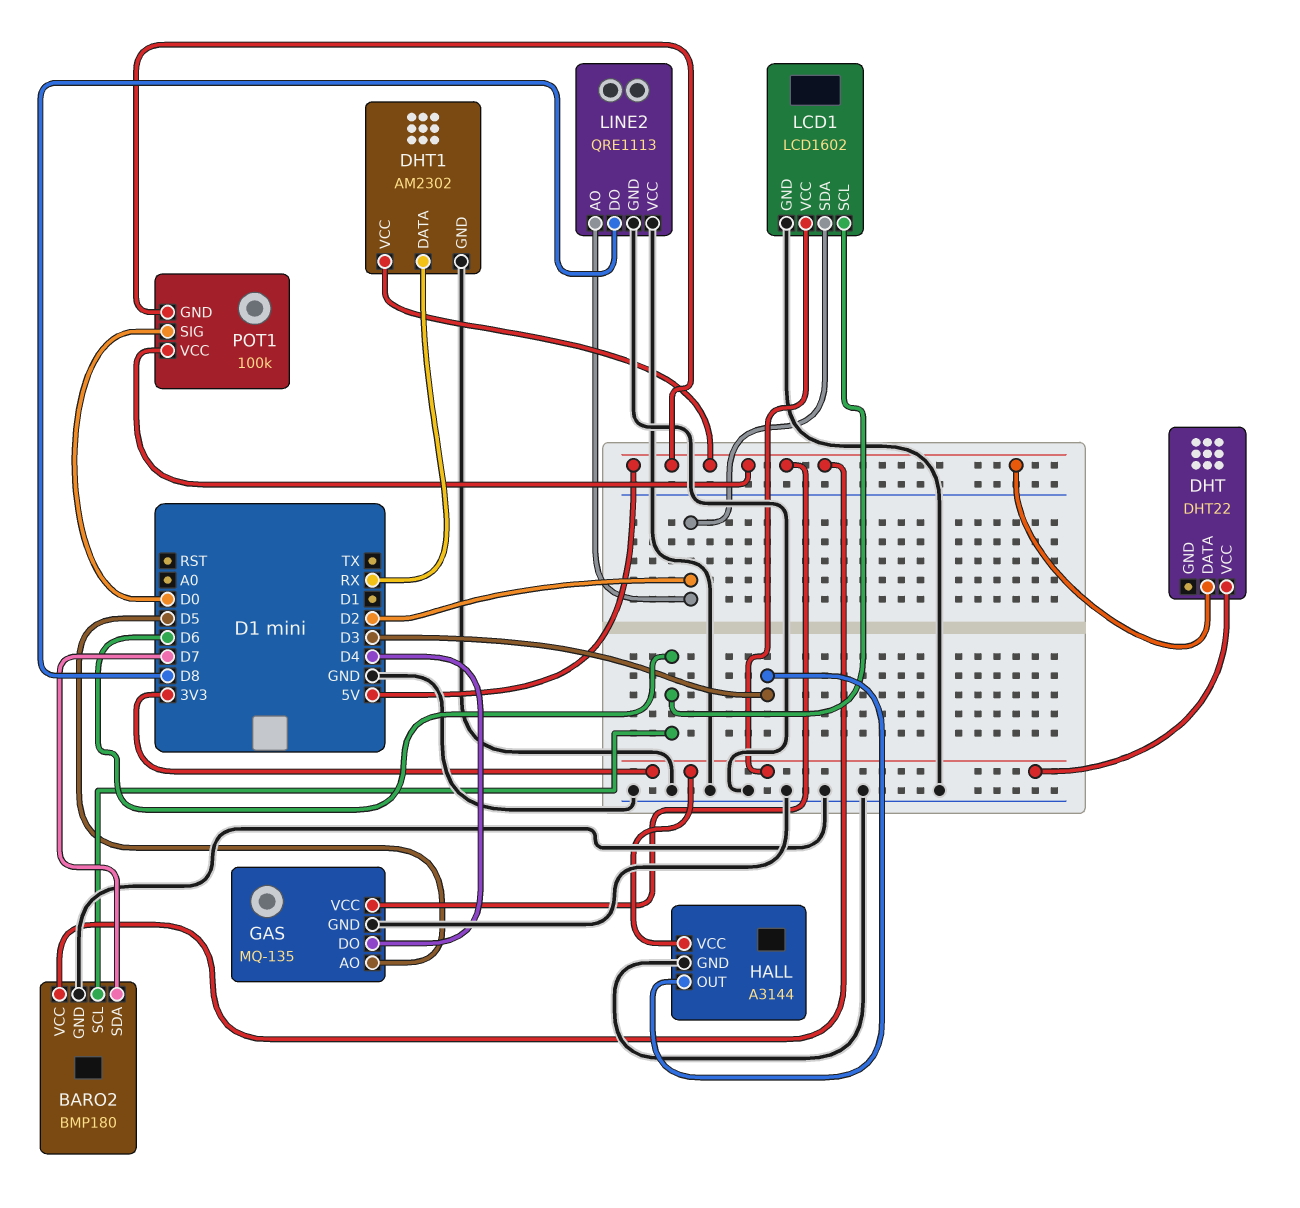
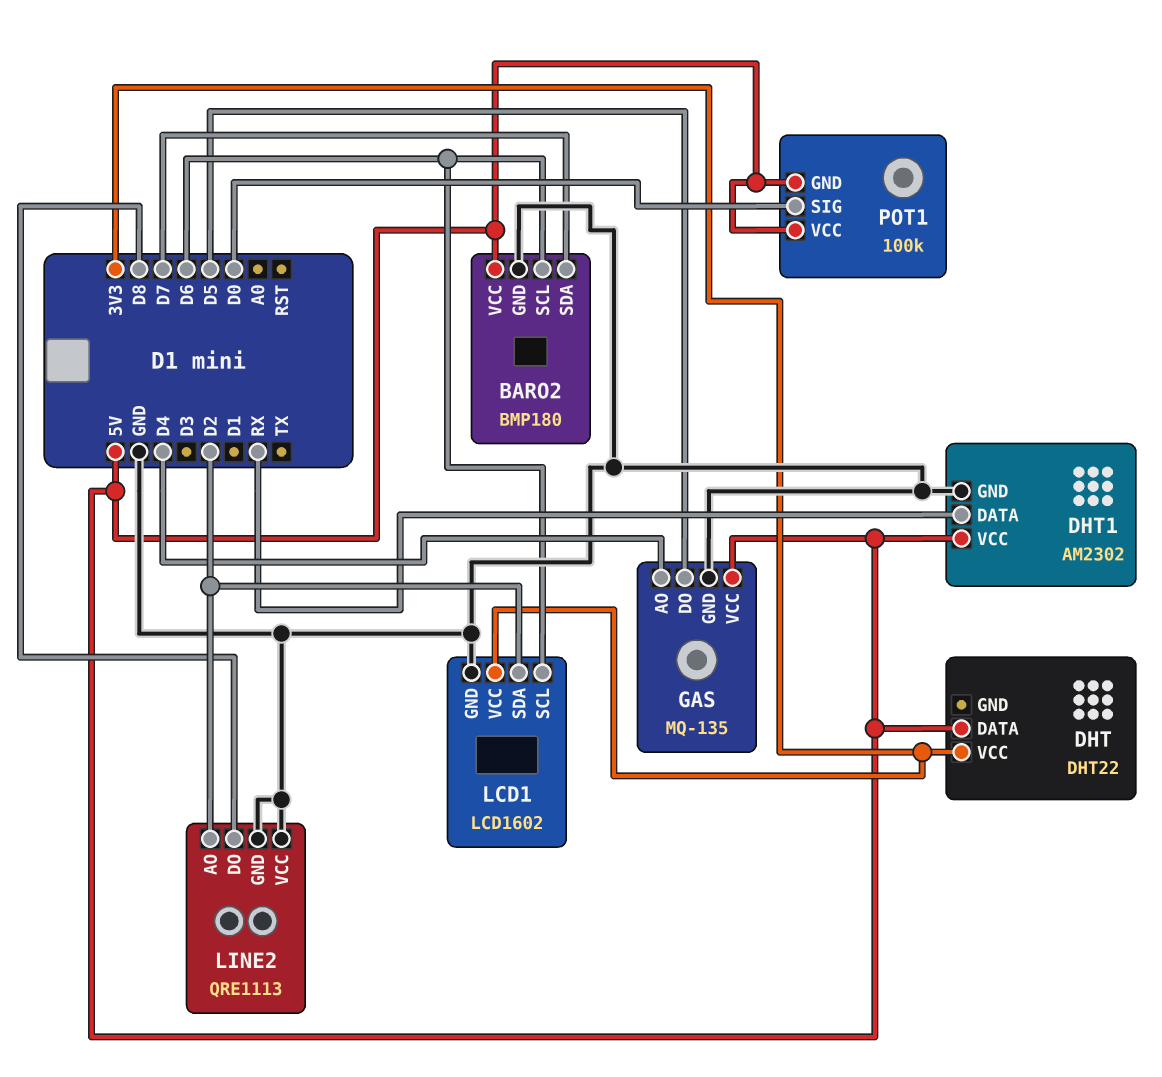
GAS pin AO: D5 -> D4
GAS pin DO: D4 -> D5
HALL: A3144 -> none
HALL pin GND: GND -> none
HALL pin OUT: D3 -> none
HALL pin VCC: 3V3 -> none

